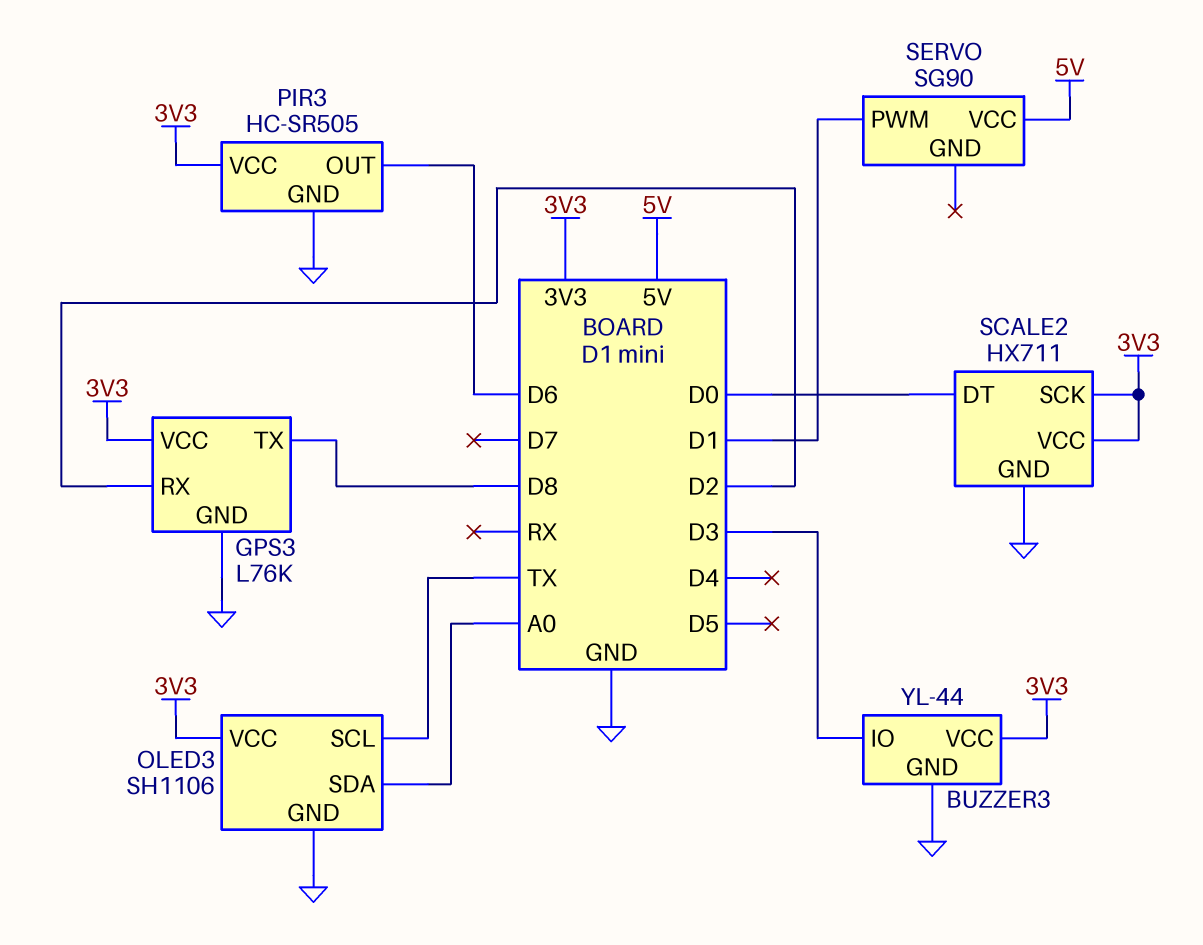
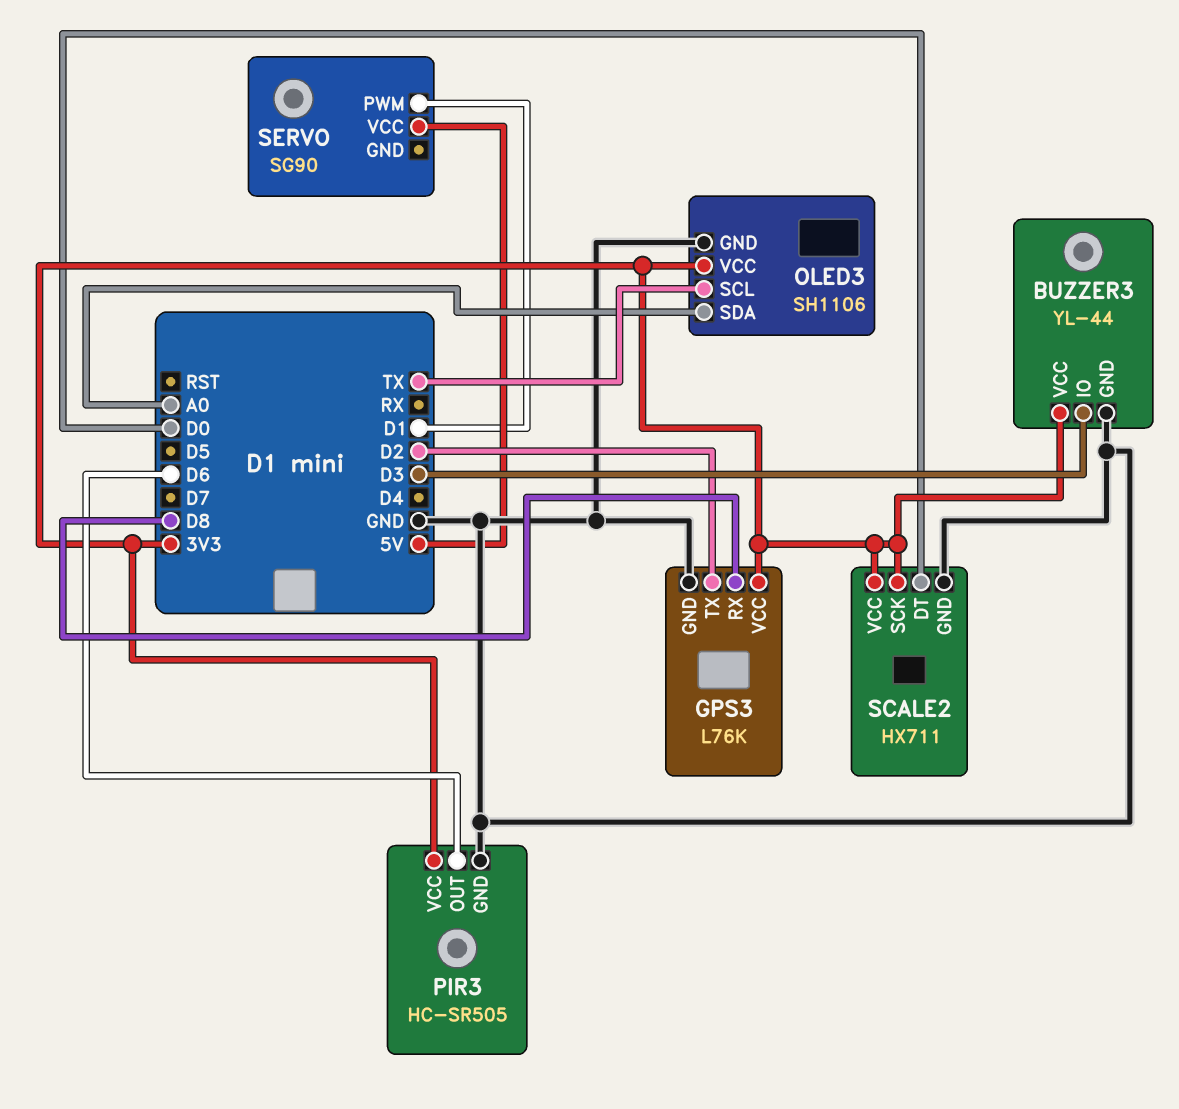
GPS3 pin RX: D2 -> D8
GPS3 pin TX: D8 -> D2

